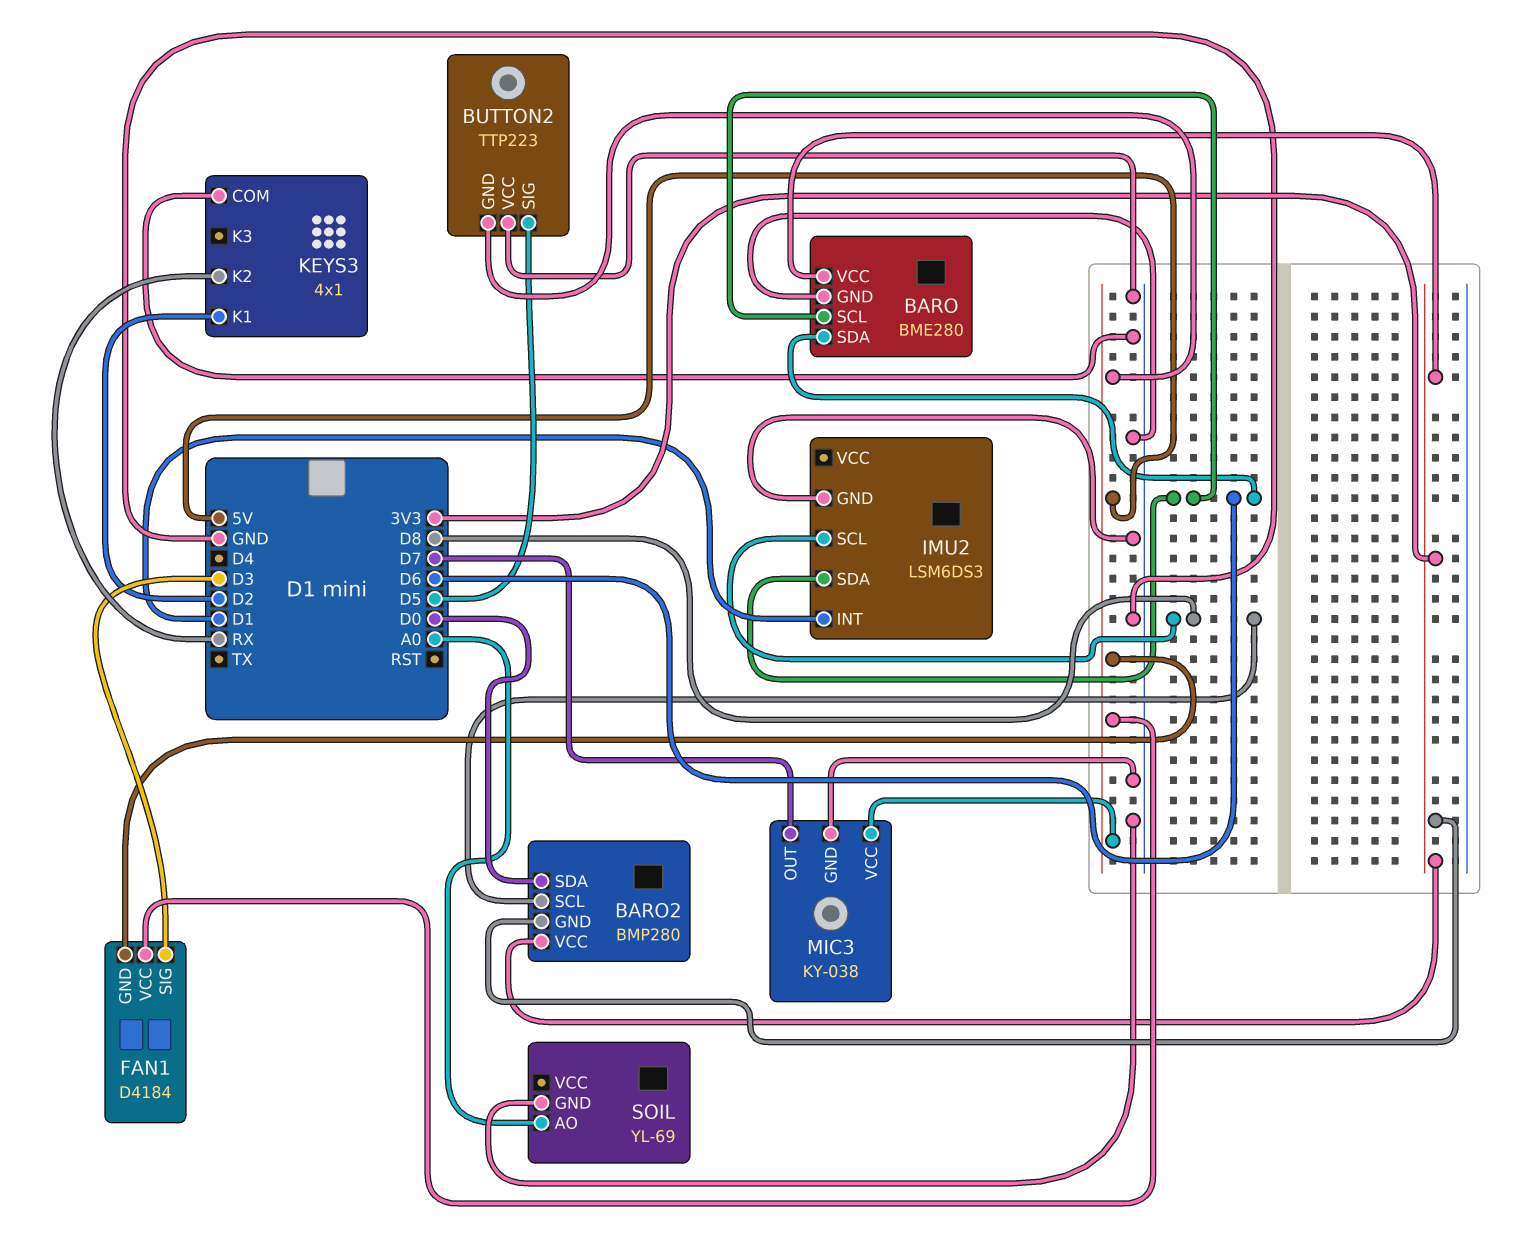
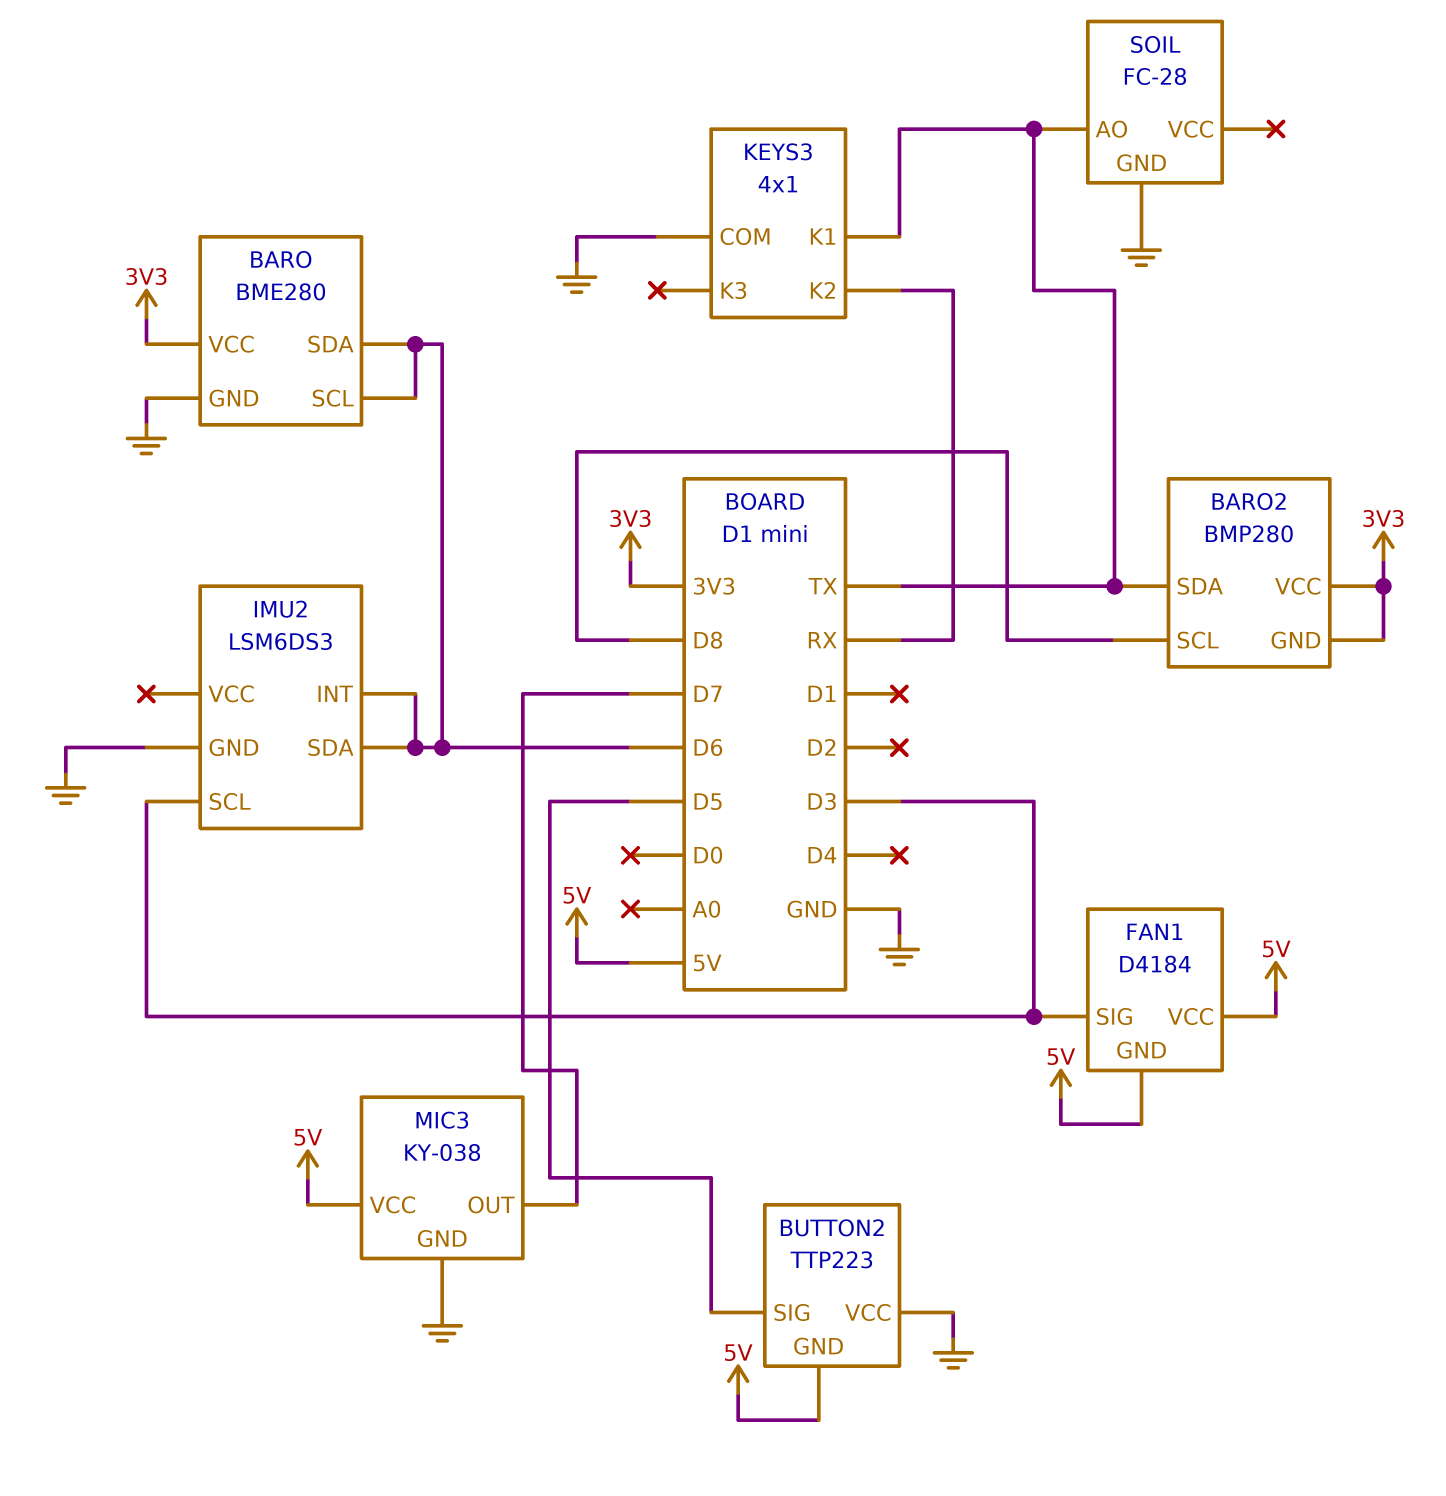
BARO2 pin SDA: D0 -> TX
IMU2 pin INT: D1 -> D6
IMU2 pin SCL: D8 -> D3
KEYS3 pin K1: D2 -> TX
SOIL: YL-69 -> FC-28
SOIL pin AO: A0 -> TX

